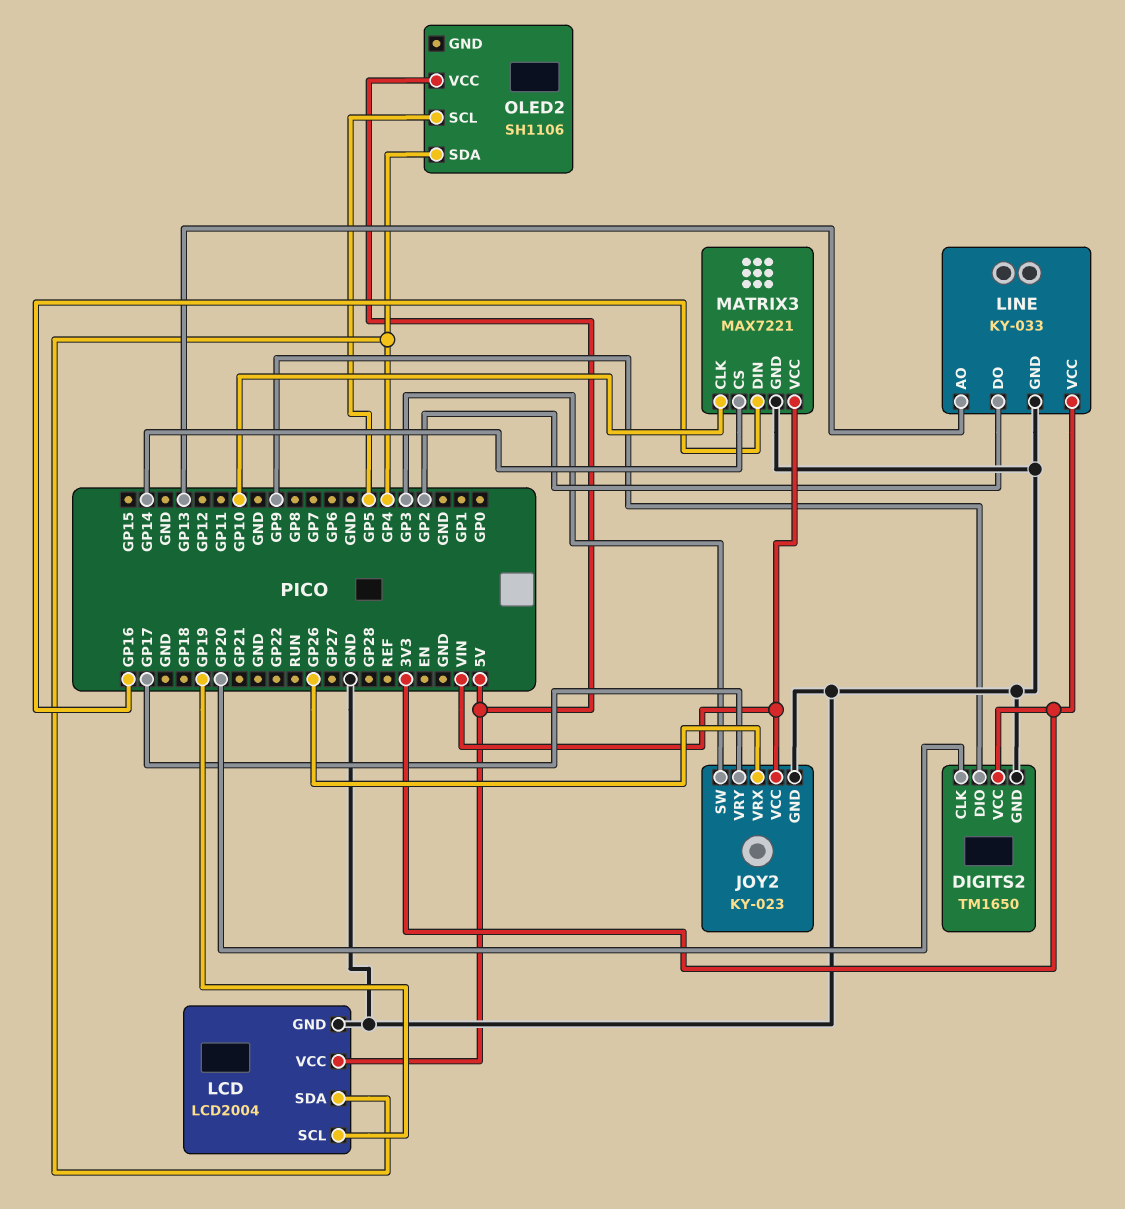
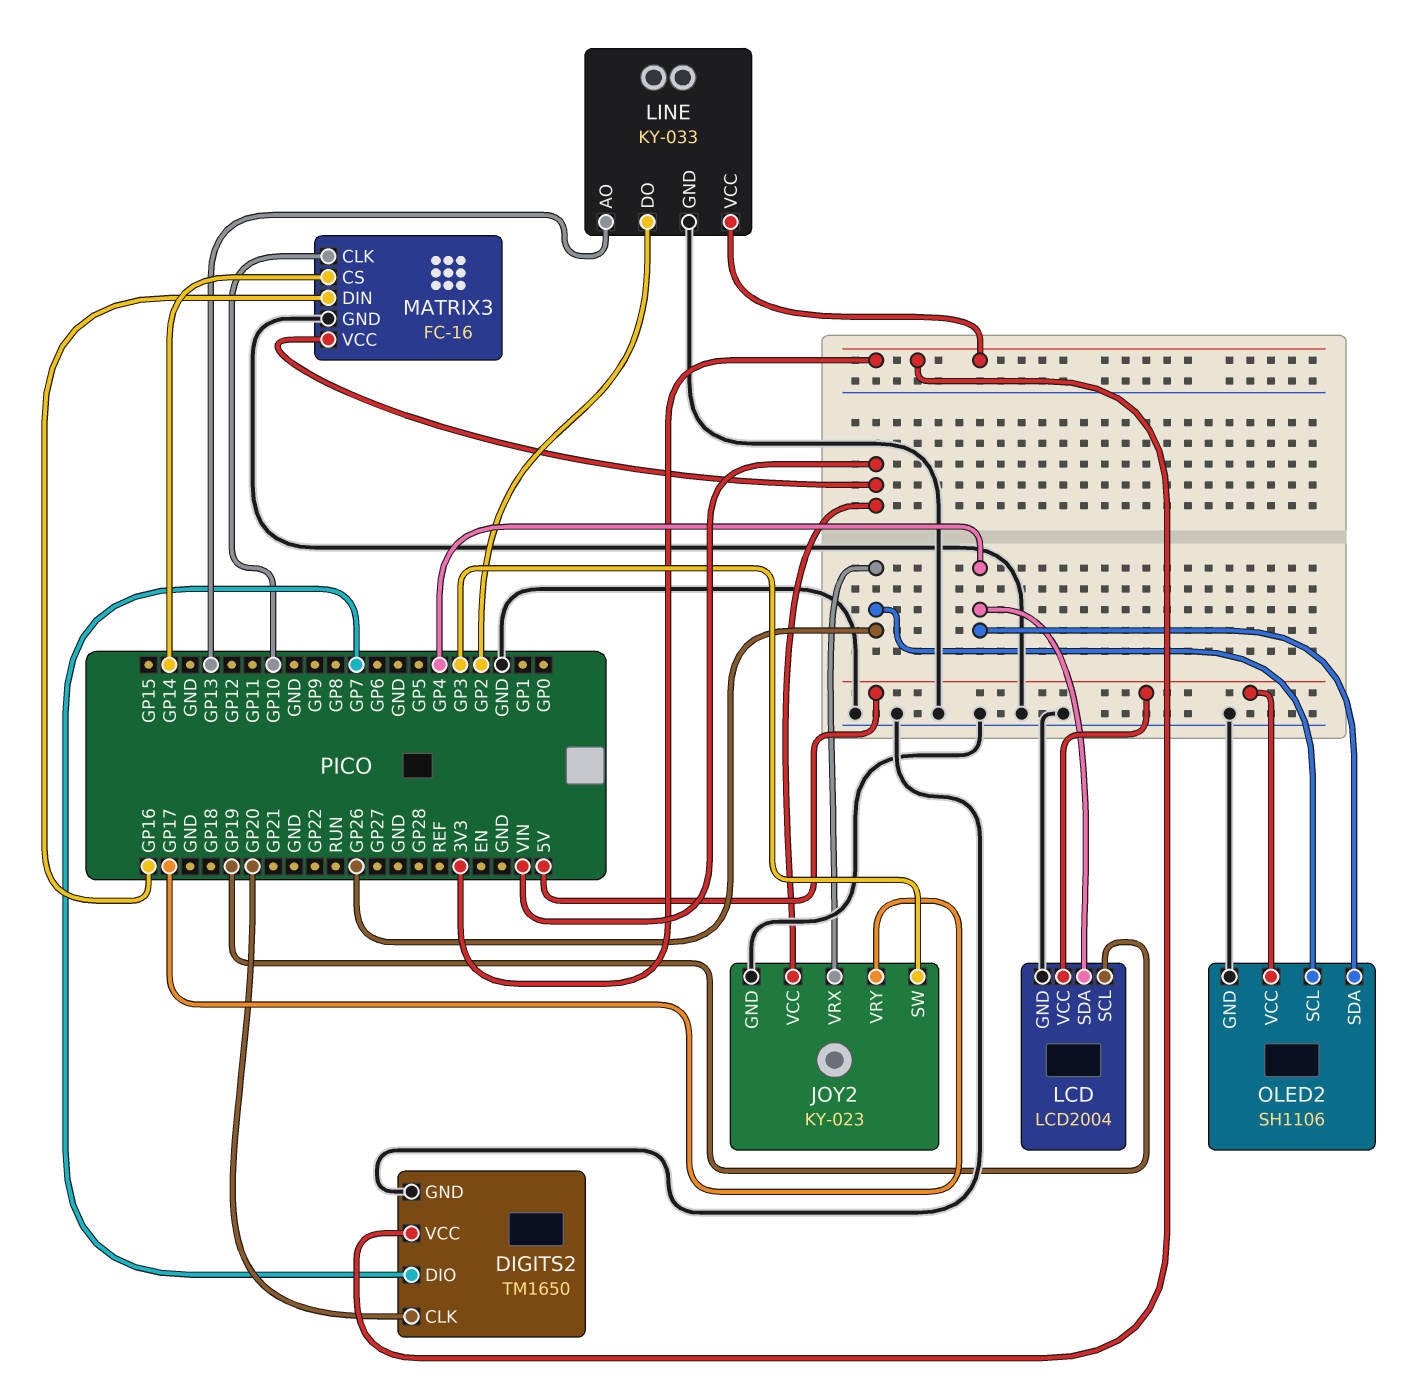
DIGITS2 pin DIO: GP9 -> GP7
MATRIX3: MAX7221 -> FC-16
OLED2 pin GND: none -> GND
OLED2 pin SCL: GP5 -> GP26

